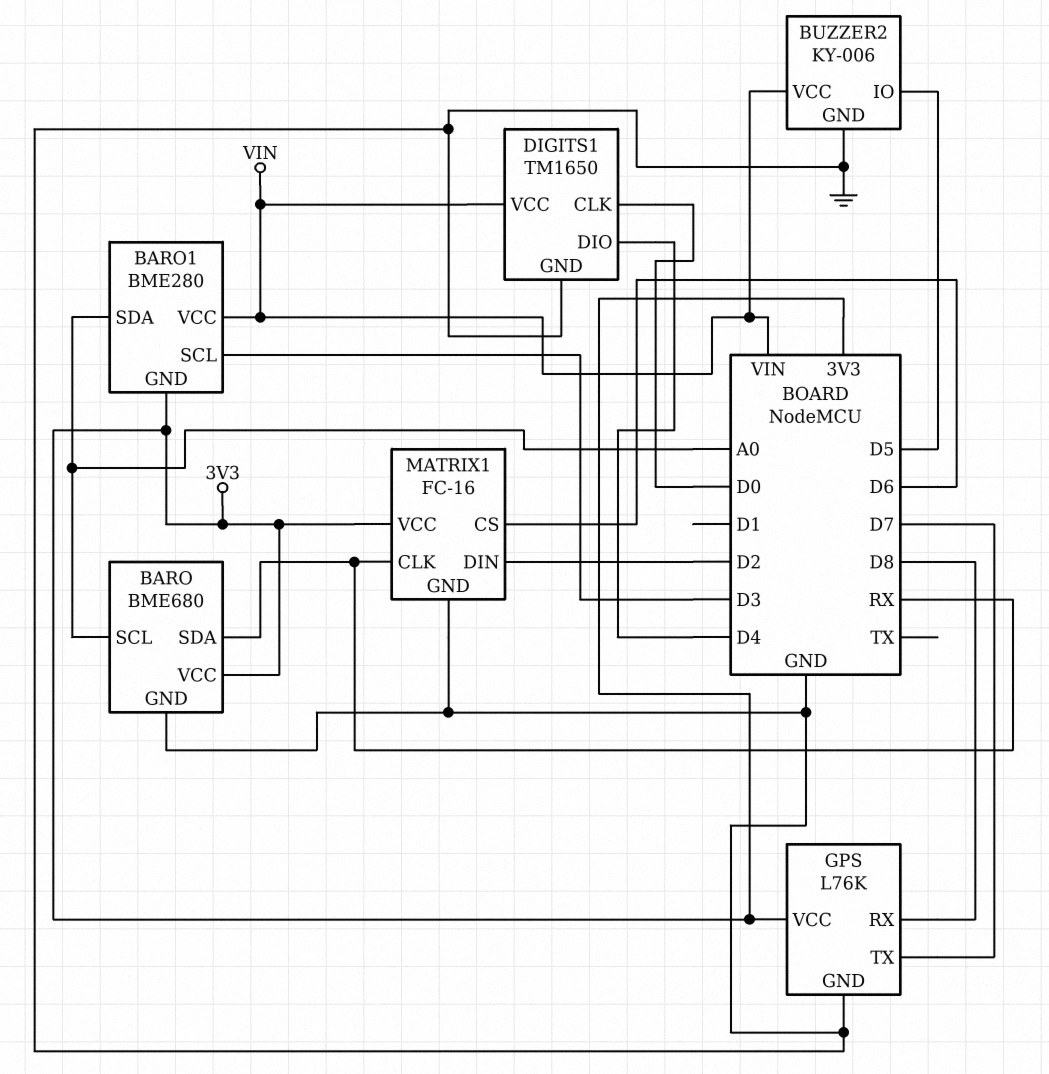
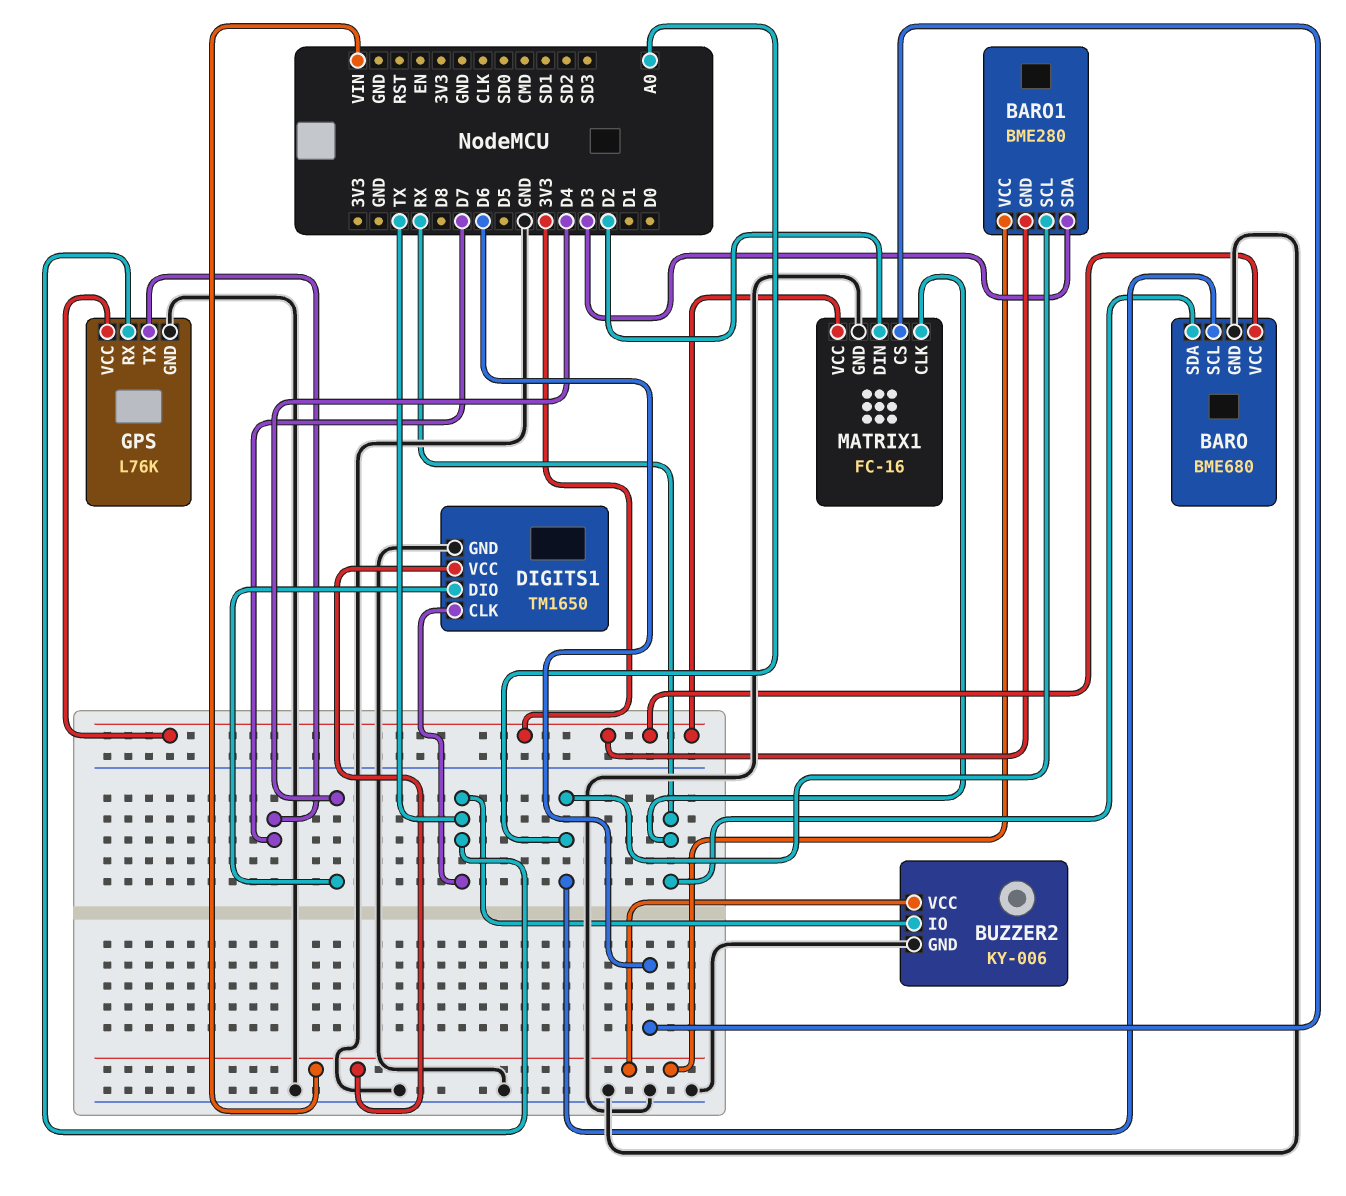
BARO1 pin SCL: D3 -> A0
BARO1 pin SDA: A0 -> D3
BUZZER2 pin IO: D5 -> TX
DIGITS1 pin CLK: D0 -> TX
GPS pin RX: D8 -> TX

